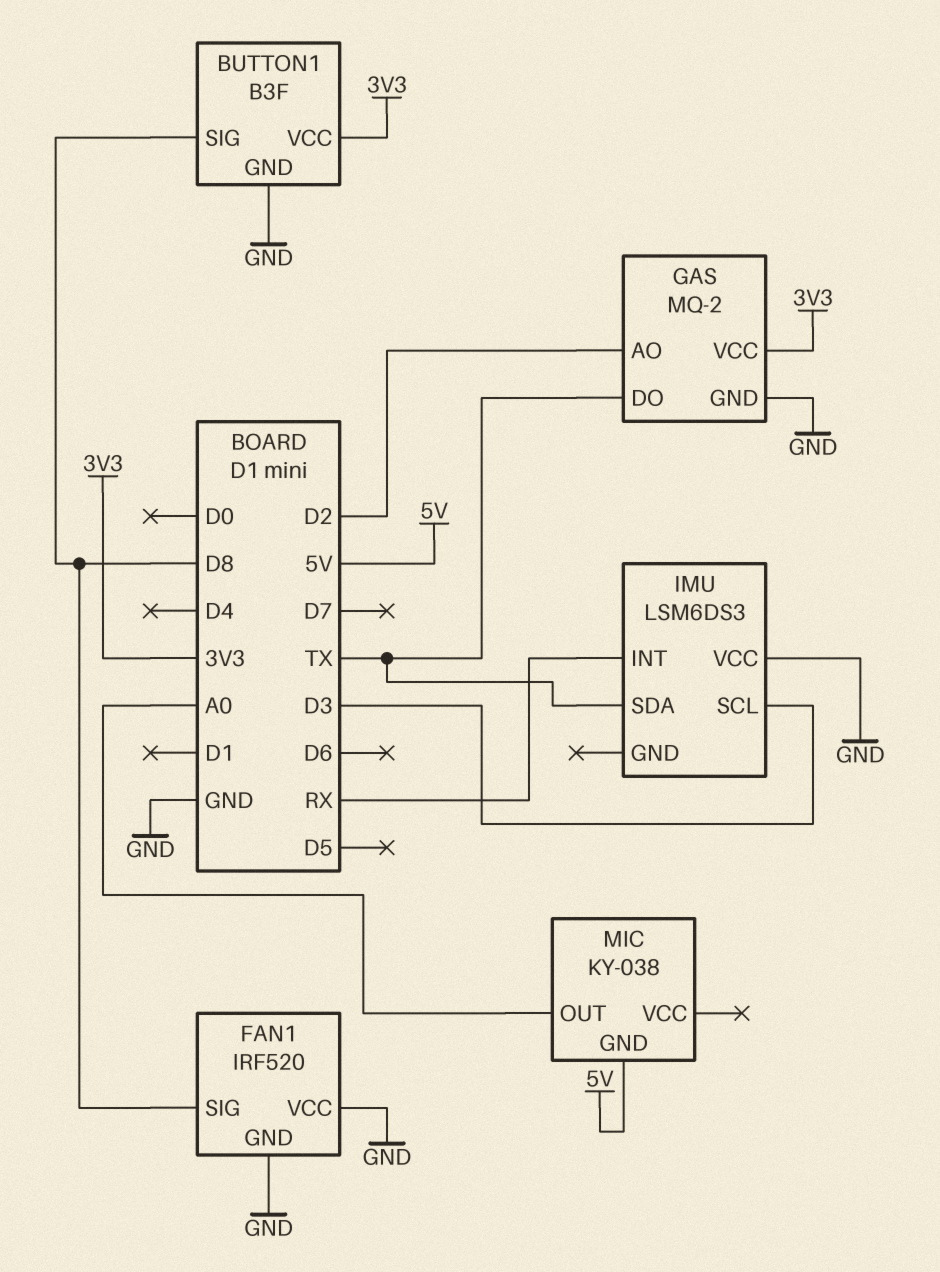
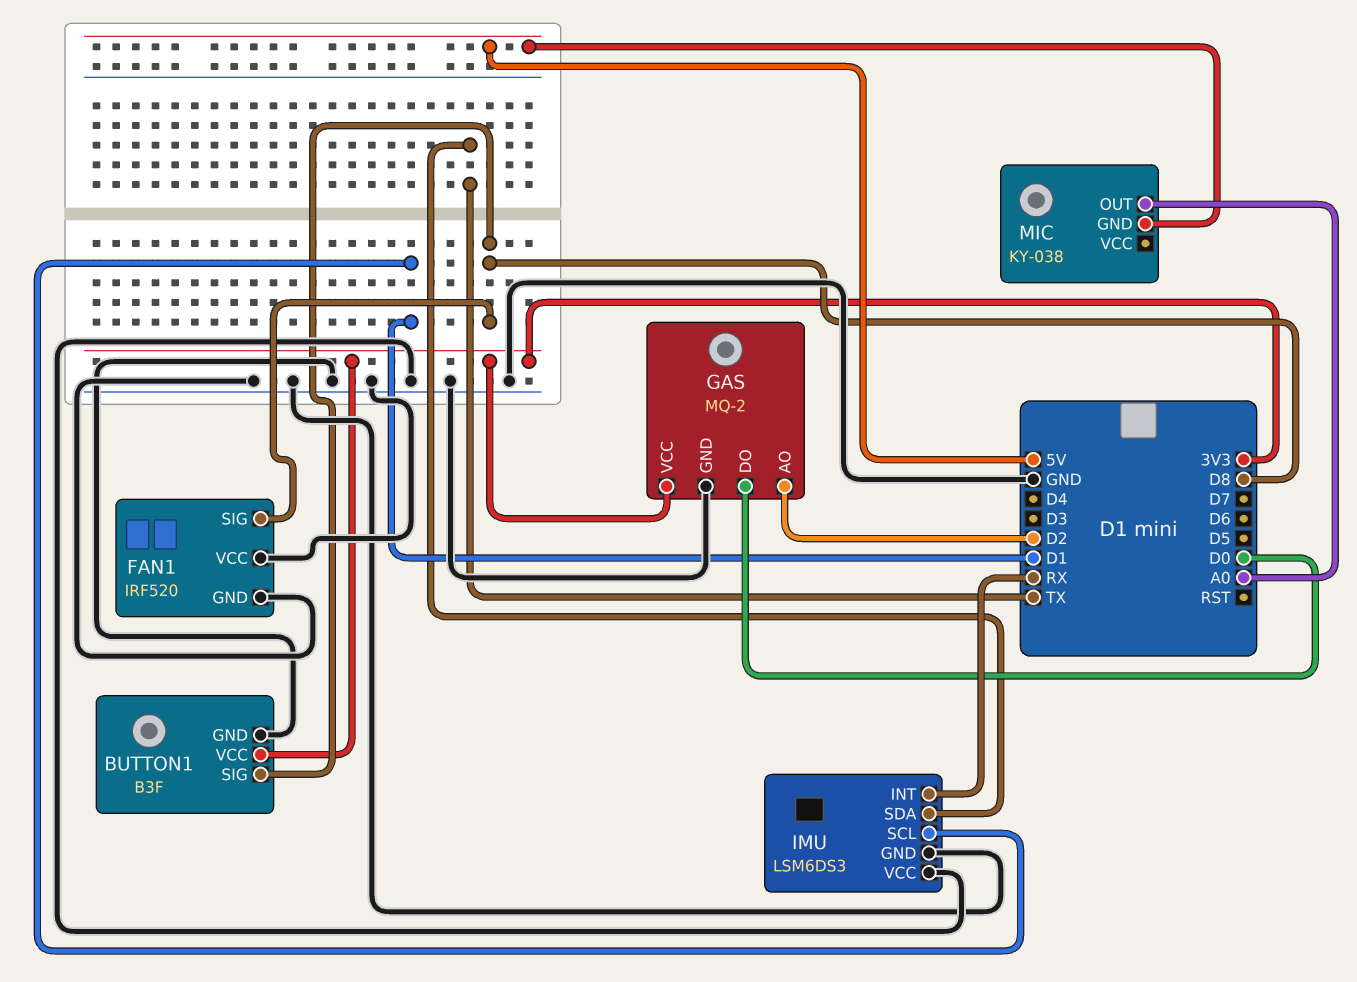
GAS pin DO: TX -> D0
IMU pin GND: none -> GND
IMU pin SCL: D3 -> D1

